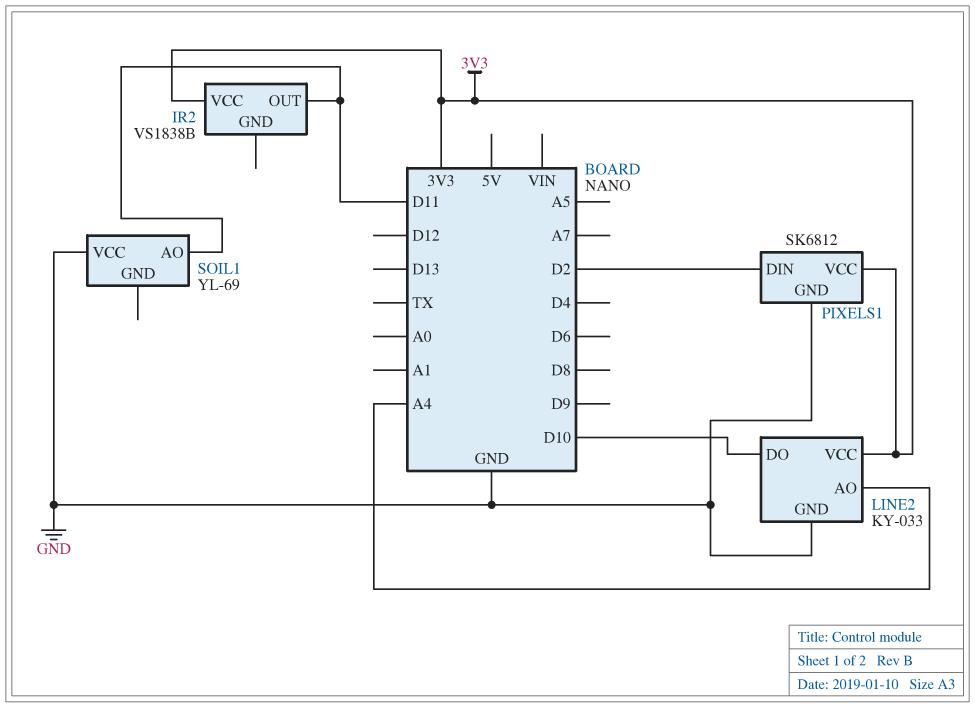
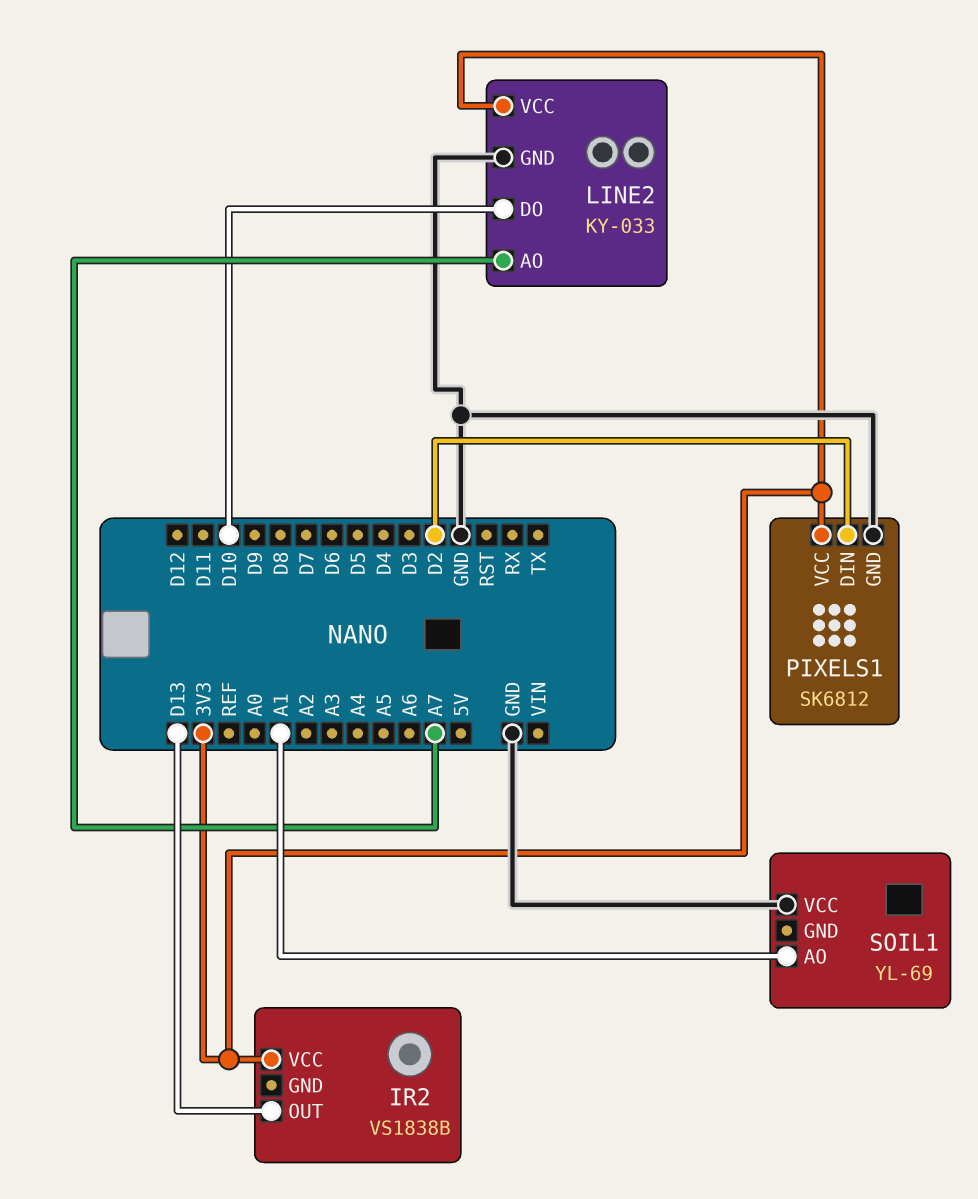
IR2 pin OUT: D11 -> D13
LINE2 pin AO: A4 -> A7
SOIL1 pin AO: D11 -> A1

